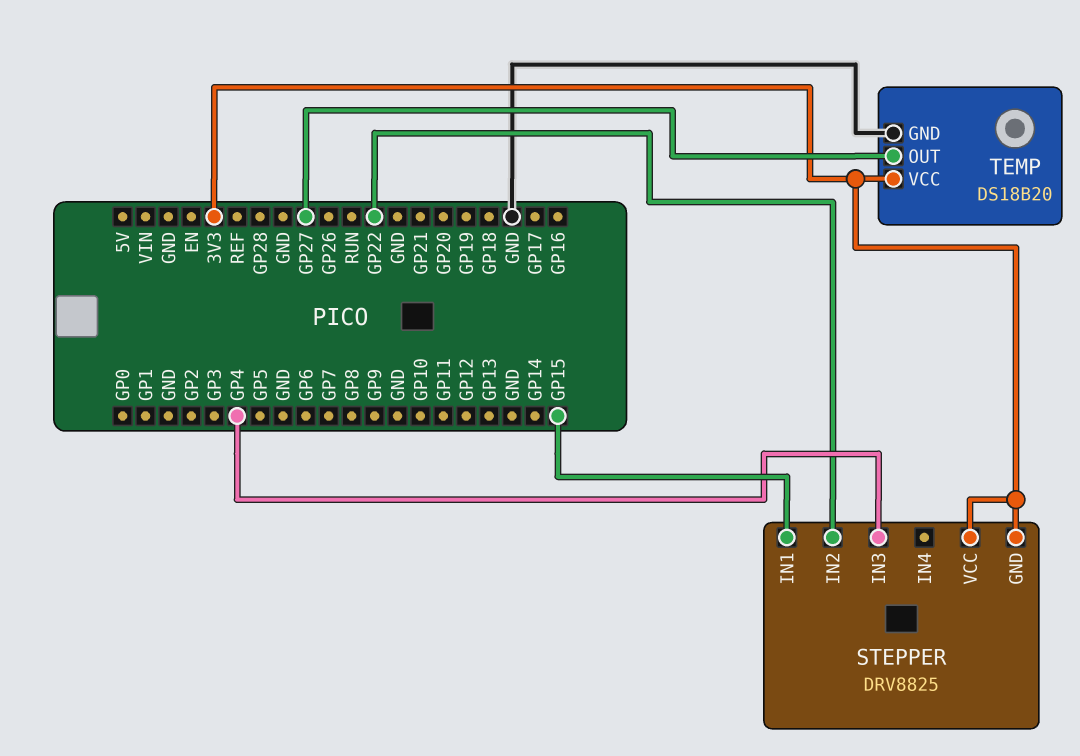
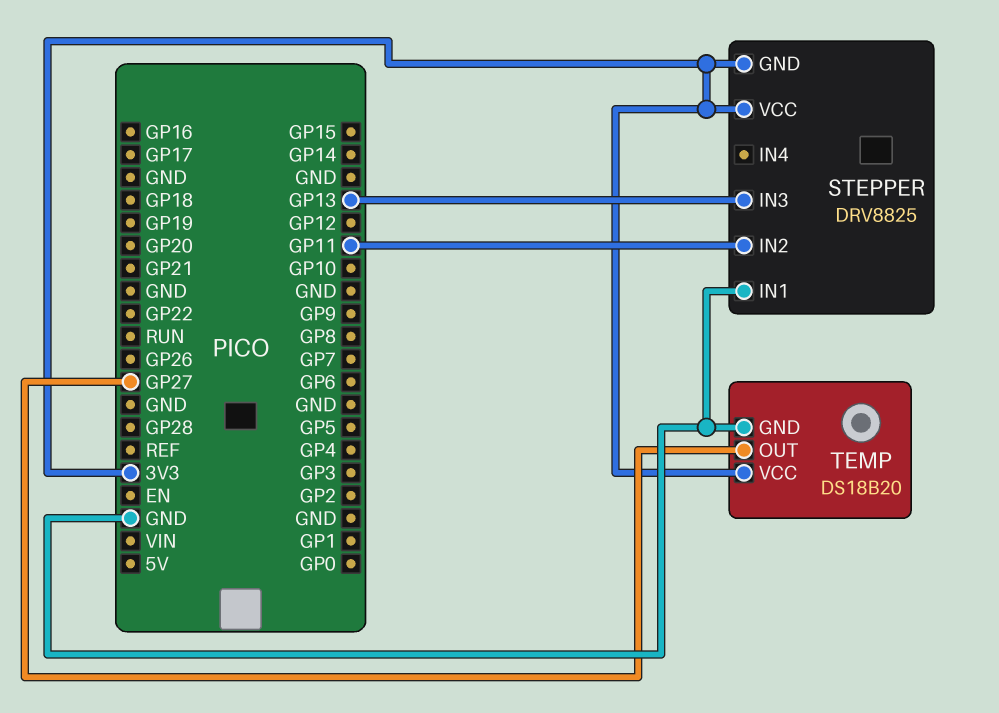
STEPPER pin IN1: GP15 -> GND
STEPPER pin IN2: GP22 -> GP11
STEPPER pin IN3: GP4 -> GP13

